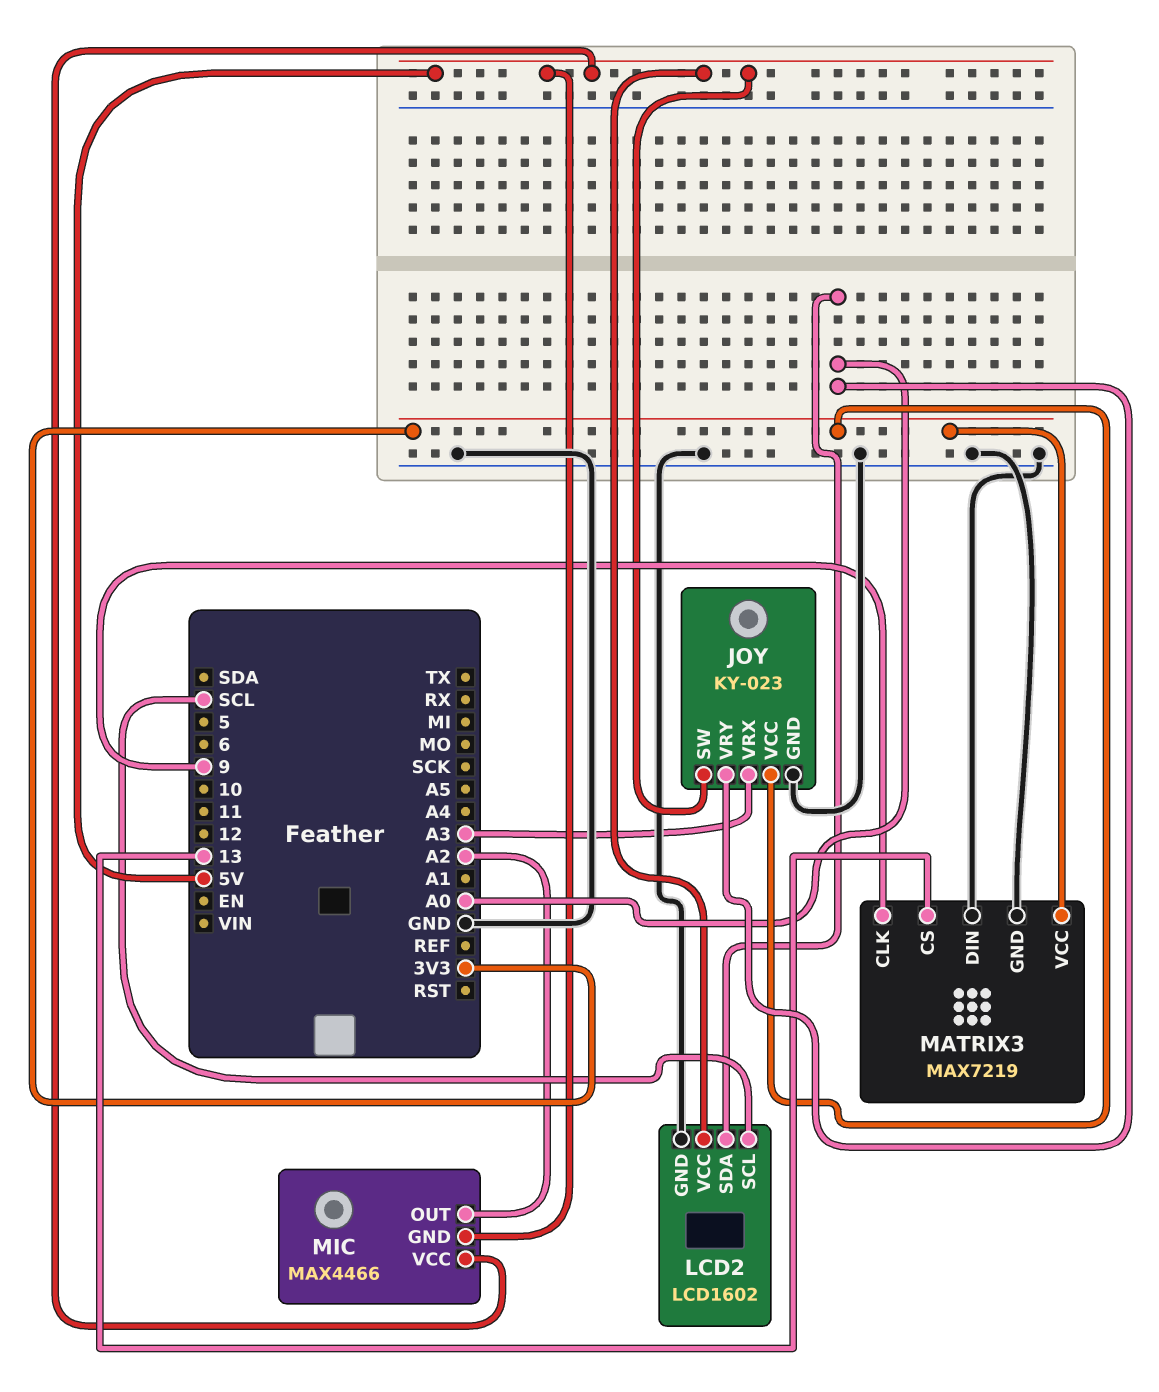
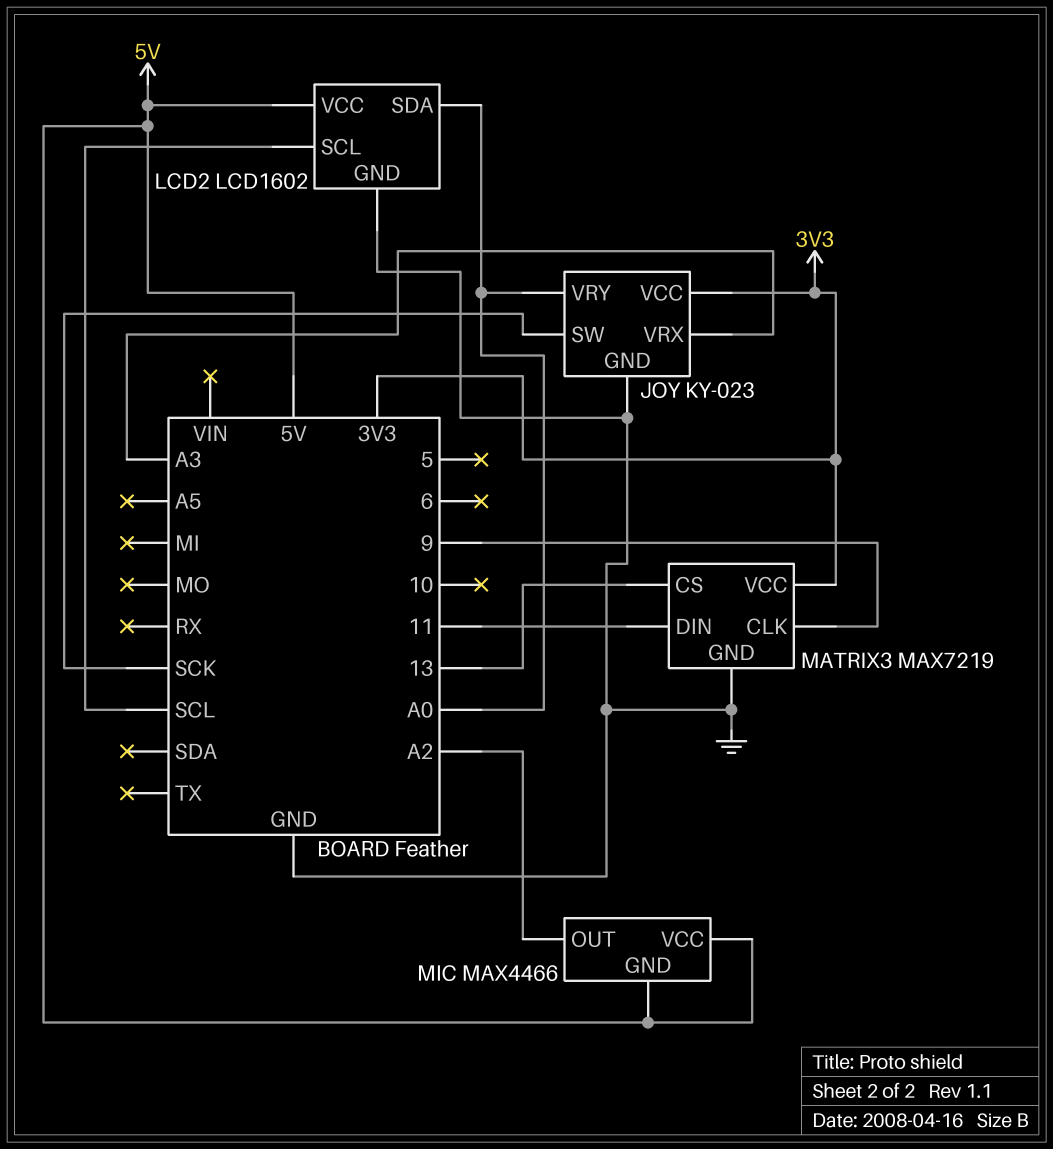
JOY pin SW: 5V -> SCK
MATRIX3 pin DIN: GND -> 11

